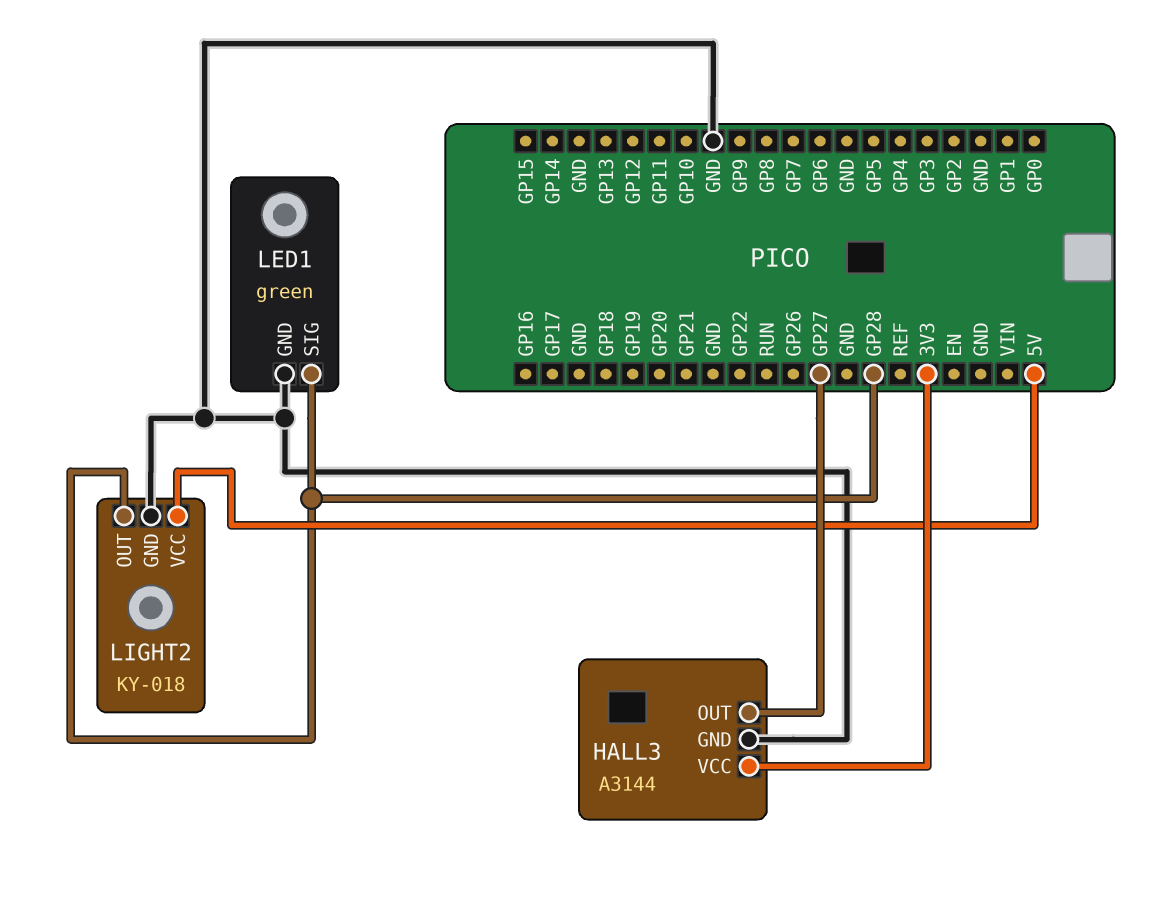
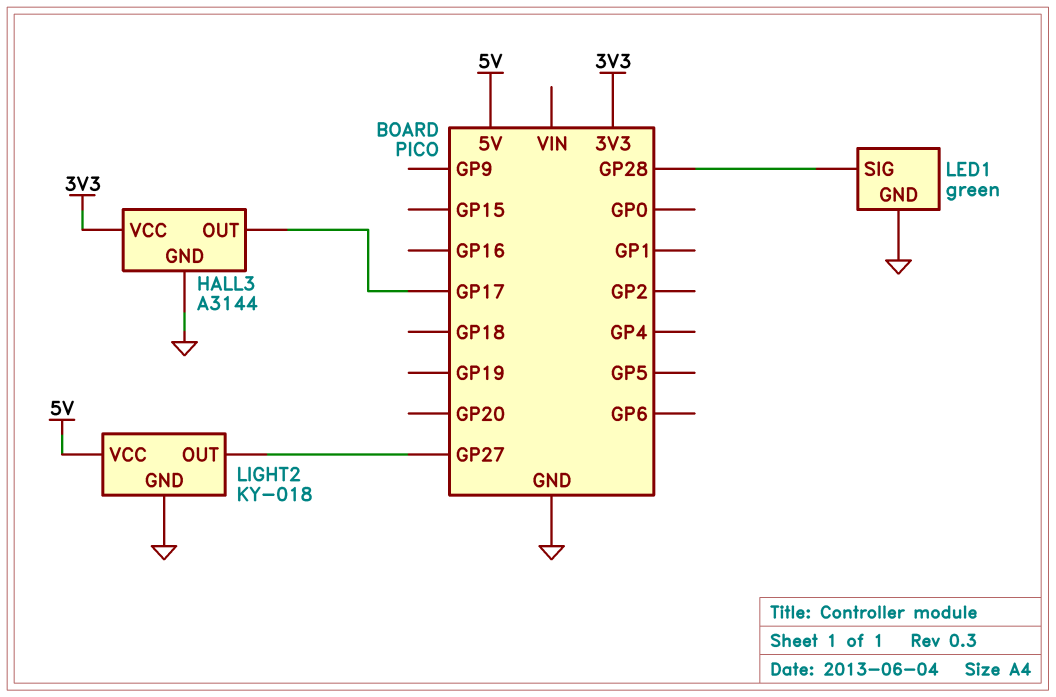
HALL3 pin OUT: GP27 -> GP17
LIGHT2 pin OUT: GP28 -> GP27

